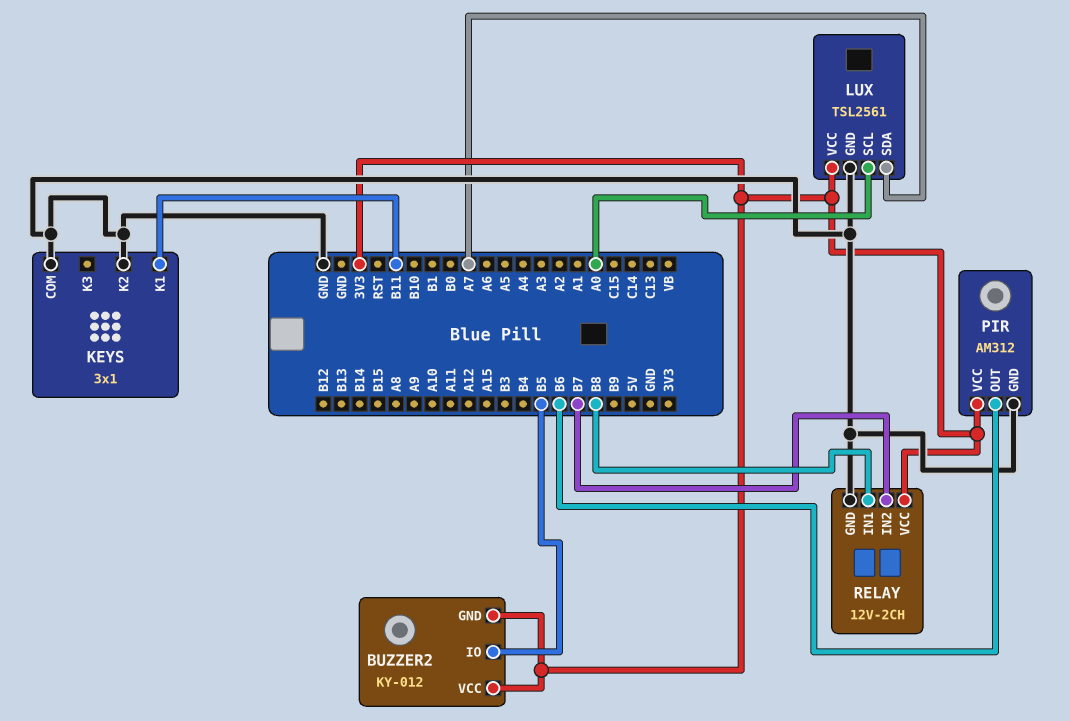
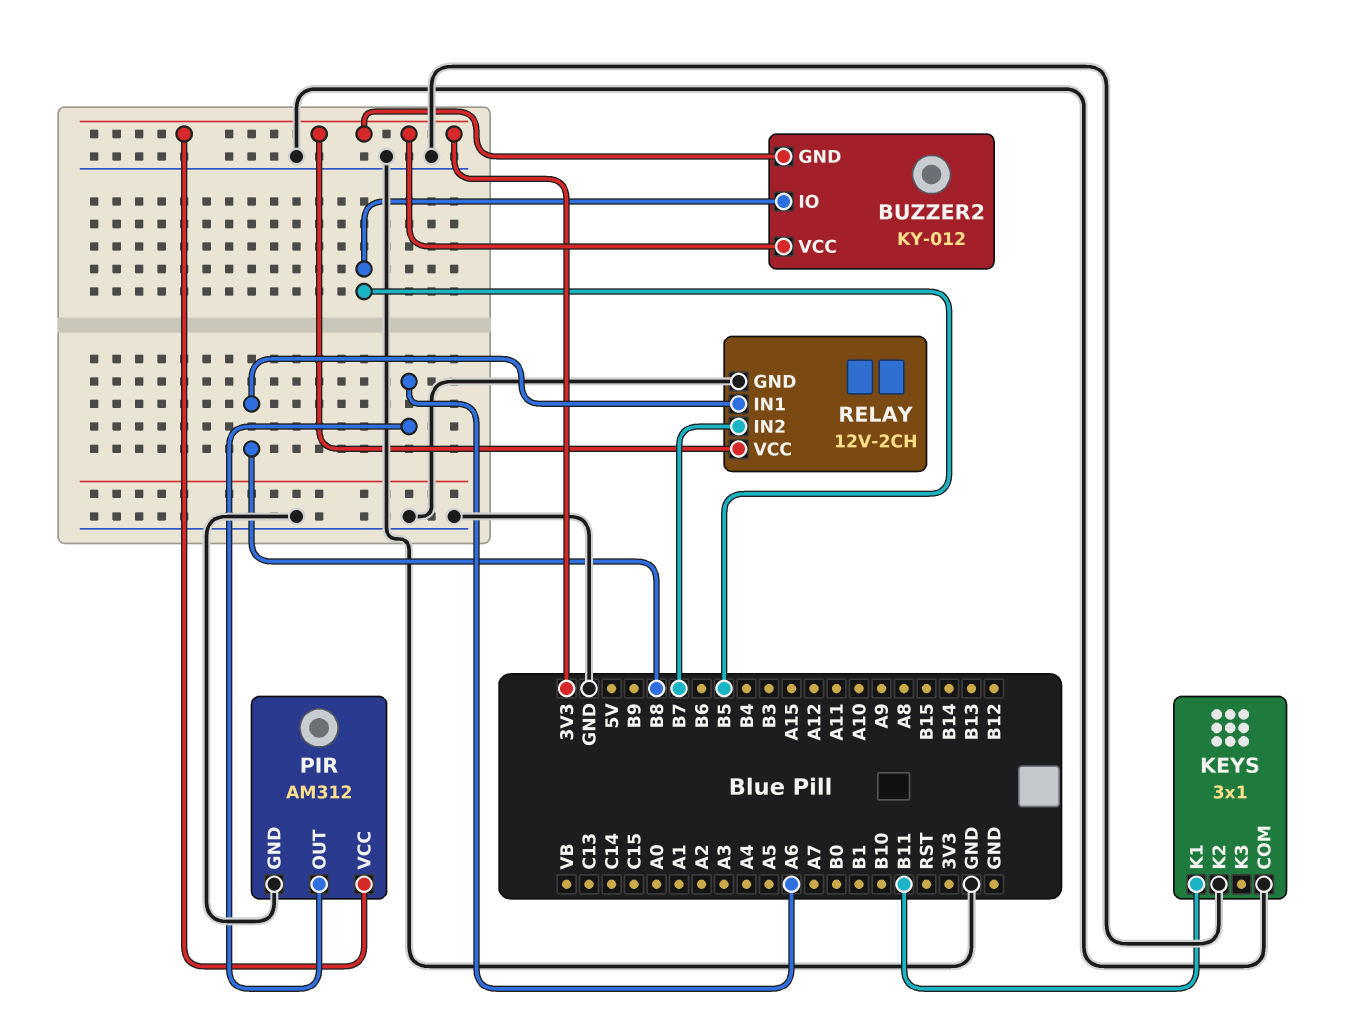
LUX: TSL2561 -> none
LUX pin GND: GND -> none
LUX pin SCL: A0 -> none
LUX pin SDA: A7 -> none
LUX pin VCC: 3V3 -> none
PIR pin OUT: B6 -> A6

